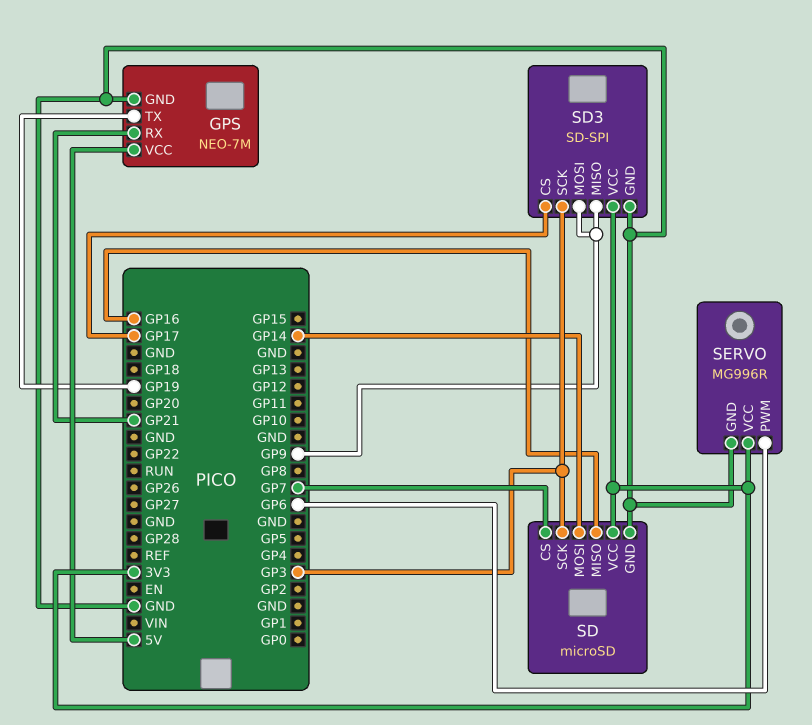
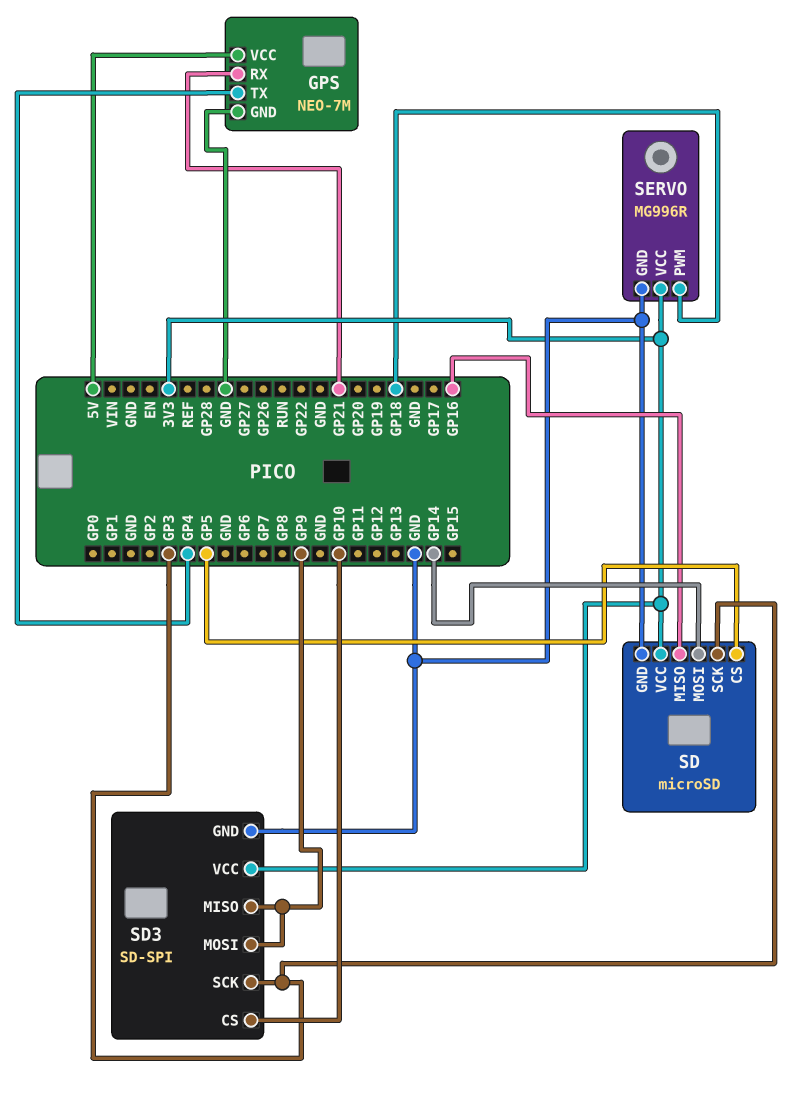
GPS pin TX: GP19 -> GP4
SD pin CS: GP7 -> GP5
SD3 pin CS: GP17 -> GP10
SERVO pin PWM: GP6 -> GP18

